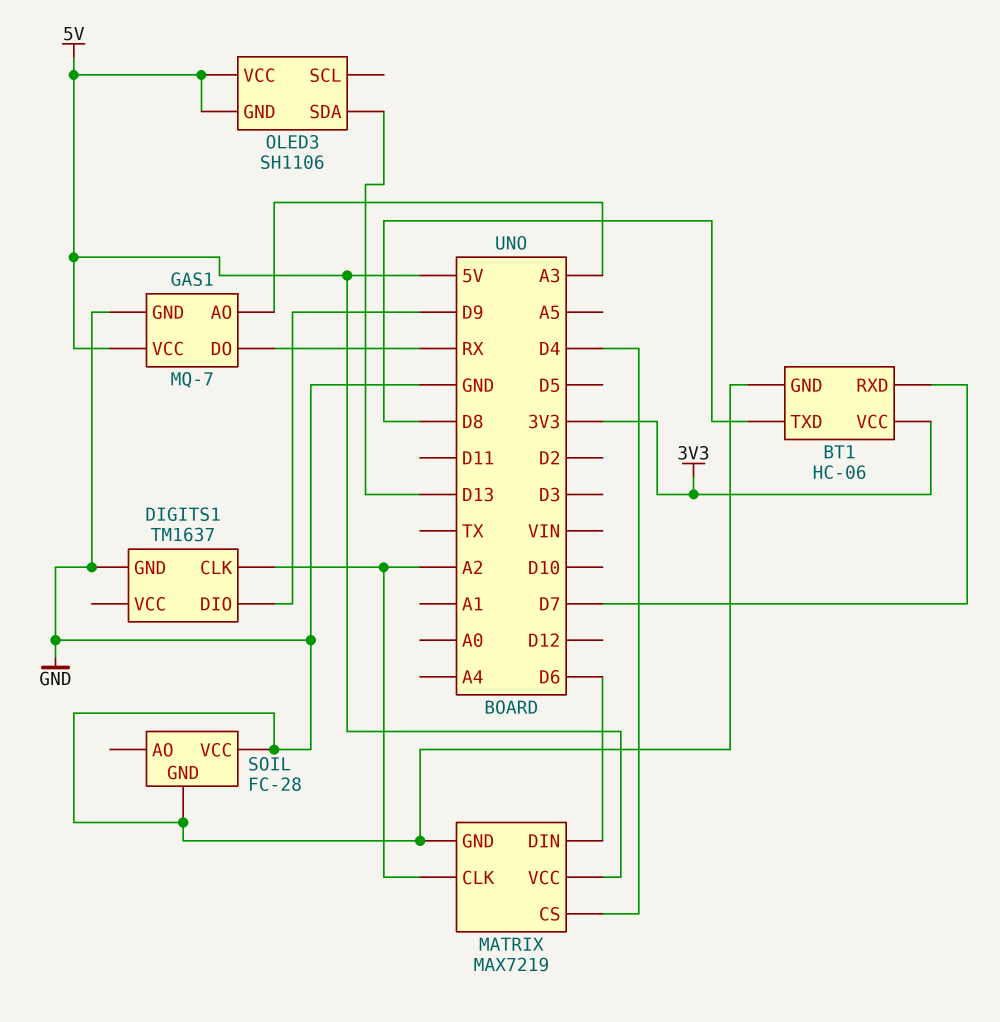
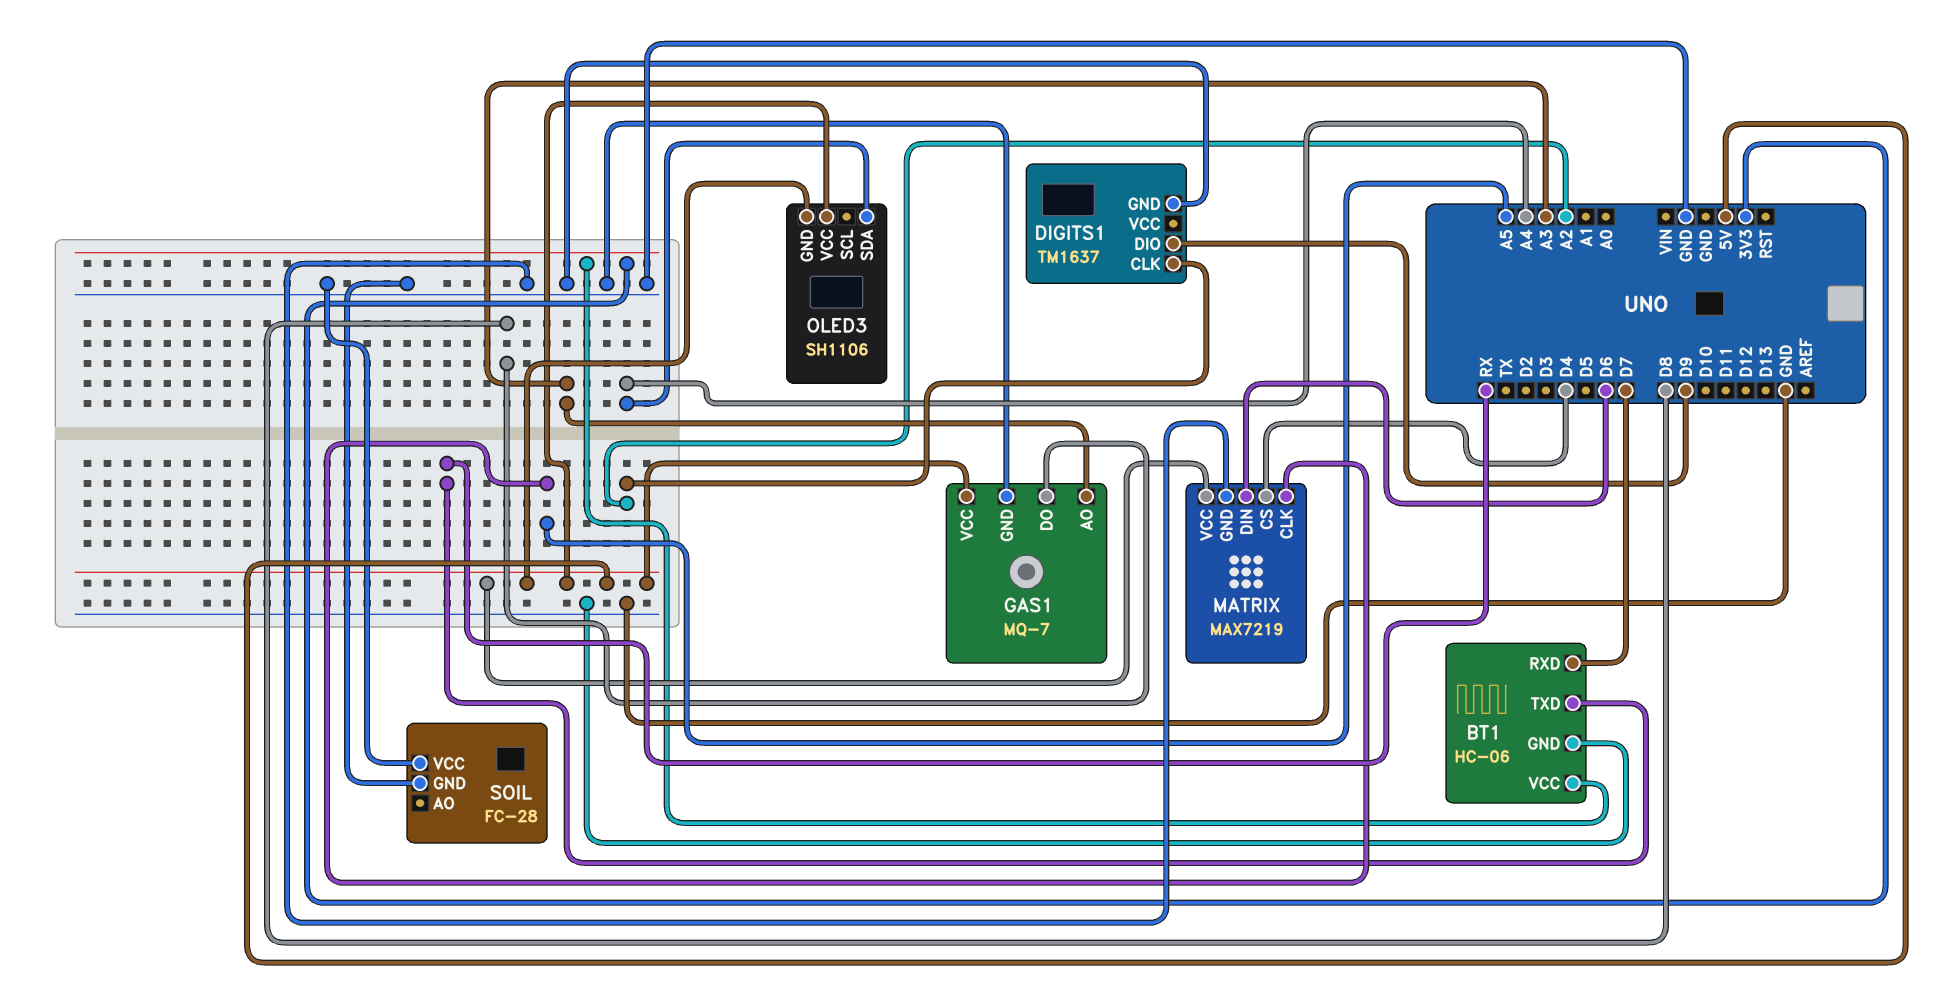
BT1 pin TXD: D8 -> RX
GAS1 pin DO: RX -> D8
MATRIX pin CLK: A2 -> A5
OLED3 pin SDA: D13 -> A4

